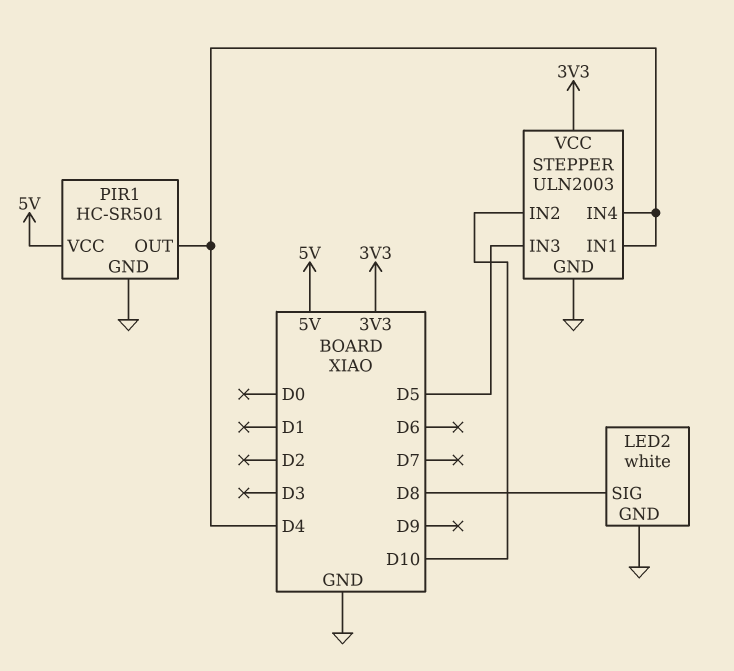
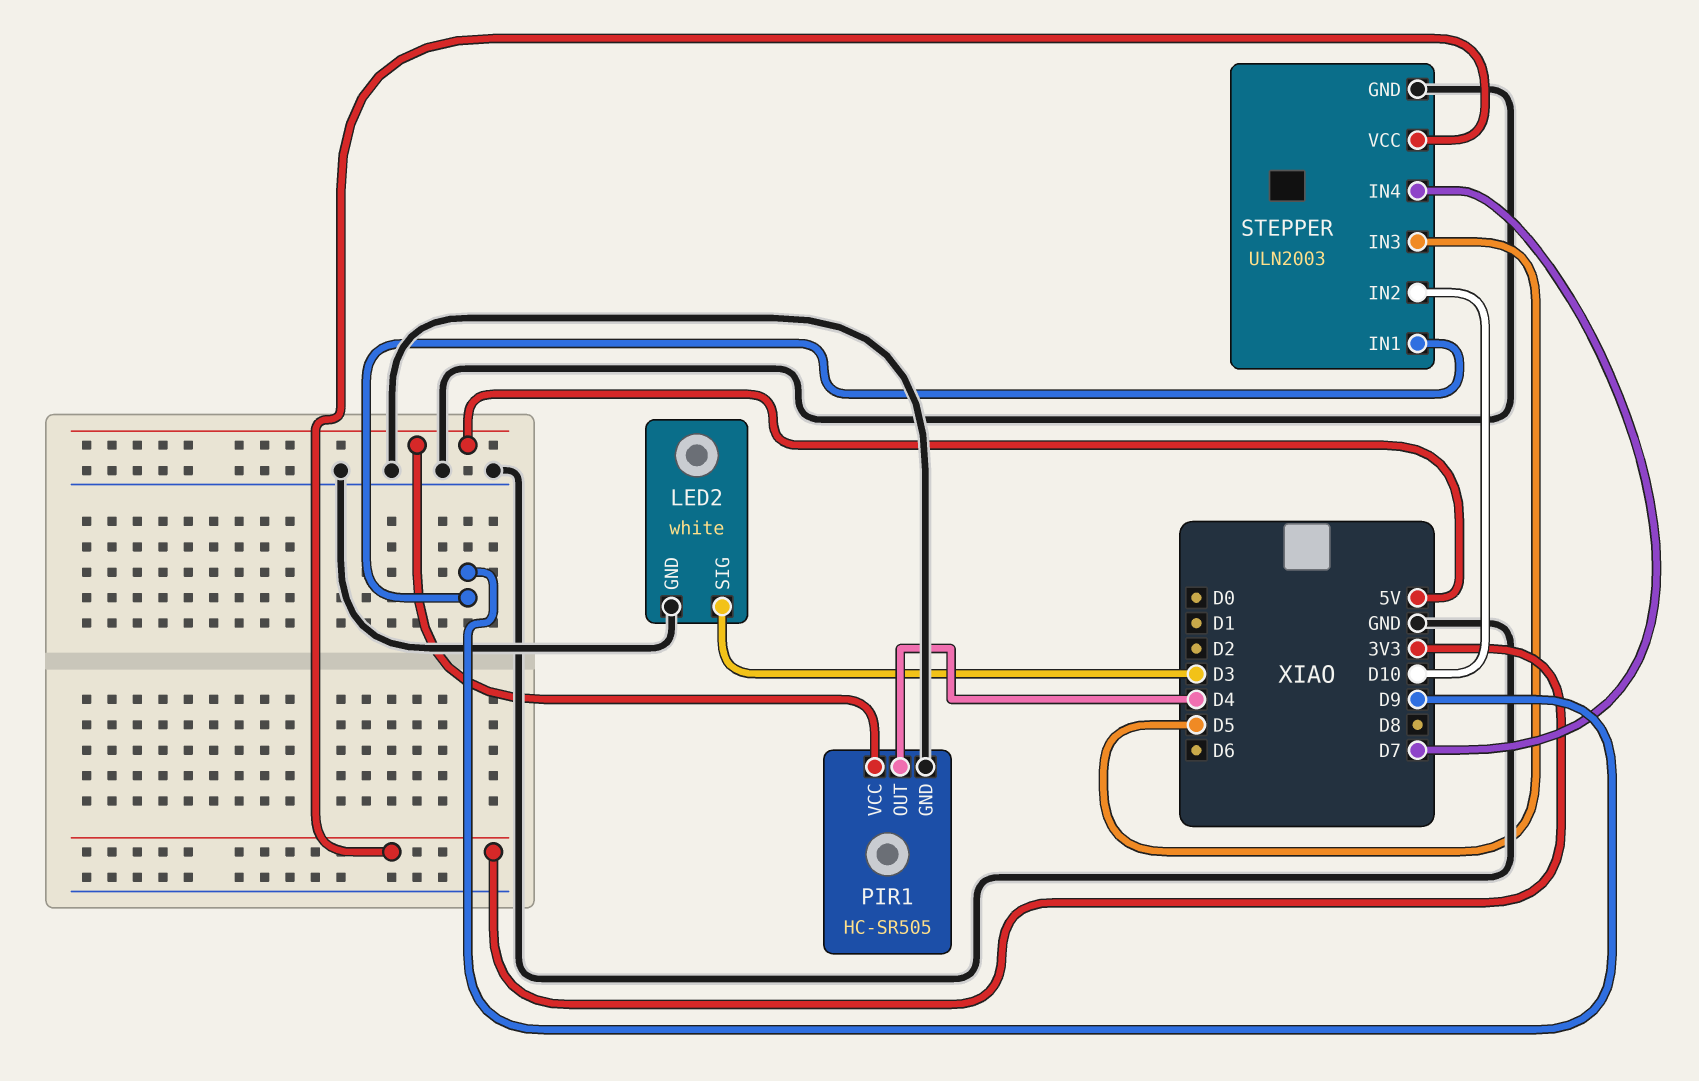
LED2 pin SIG: D8 -> D3
PIR1: HC-SR501 -> HC-SR505
STEPPER pin IN1: D4 -> D9
STEPPER pin IN4: D4 -> D7

